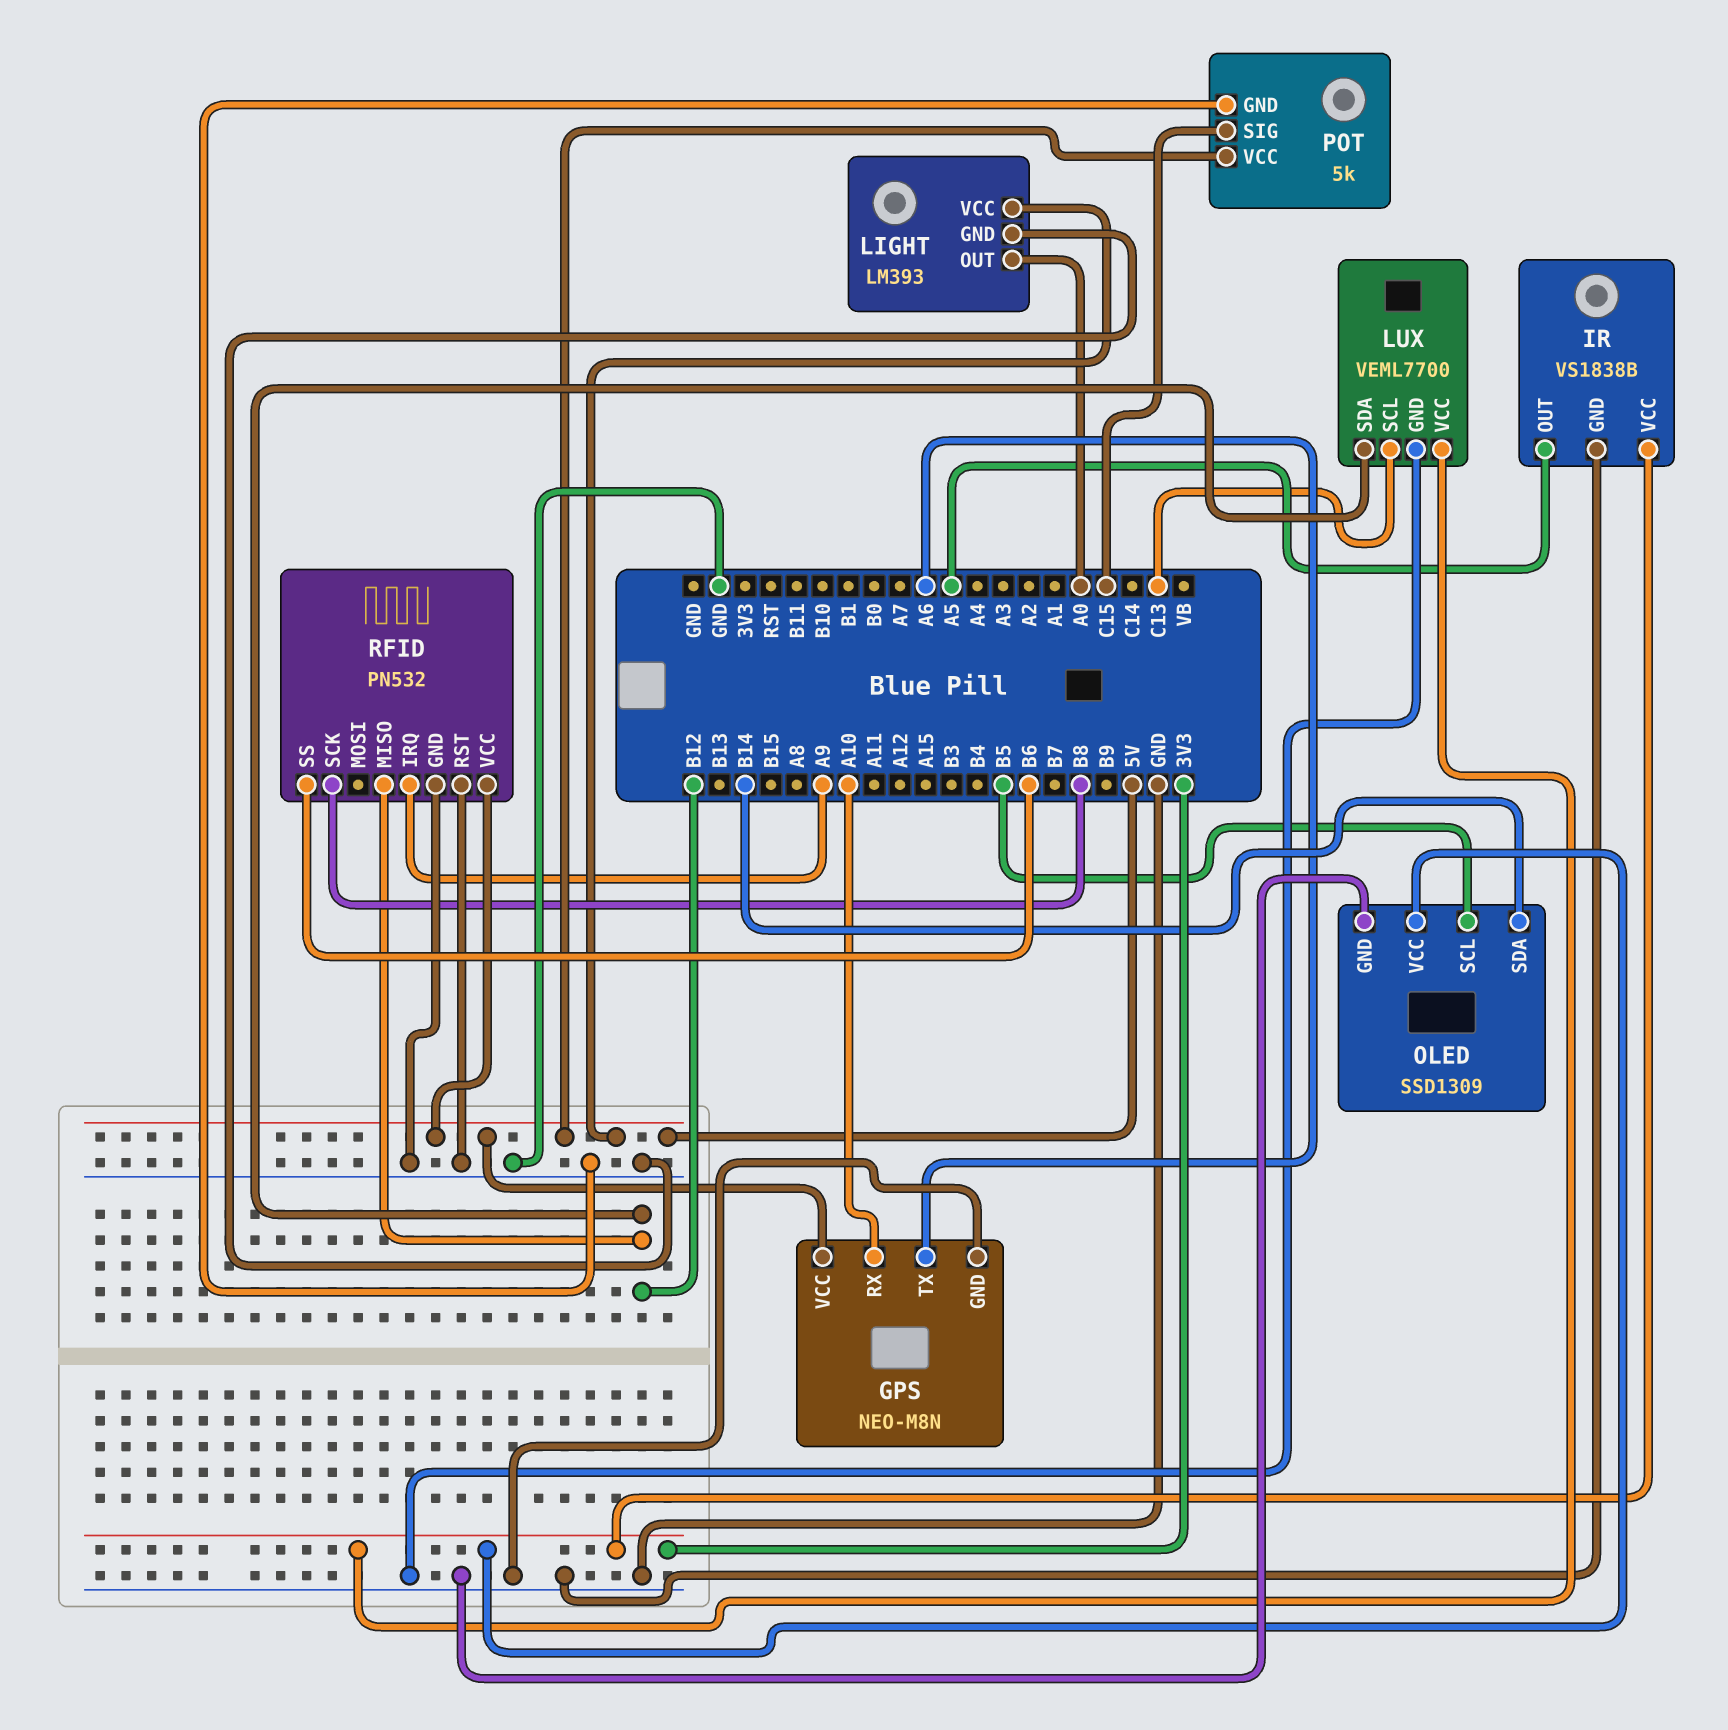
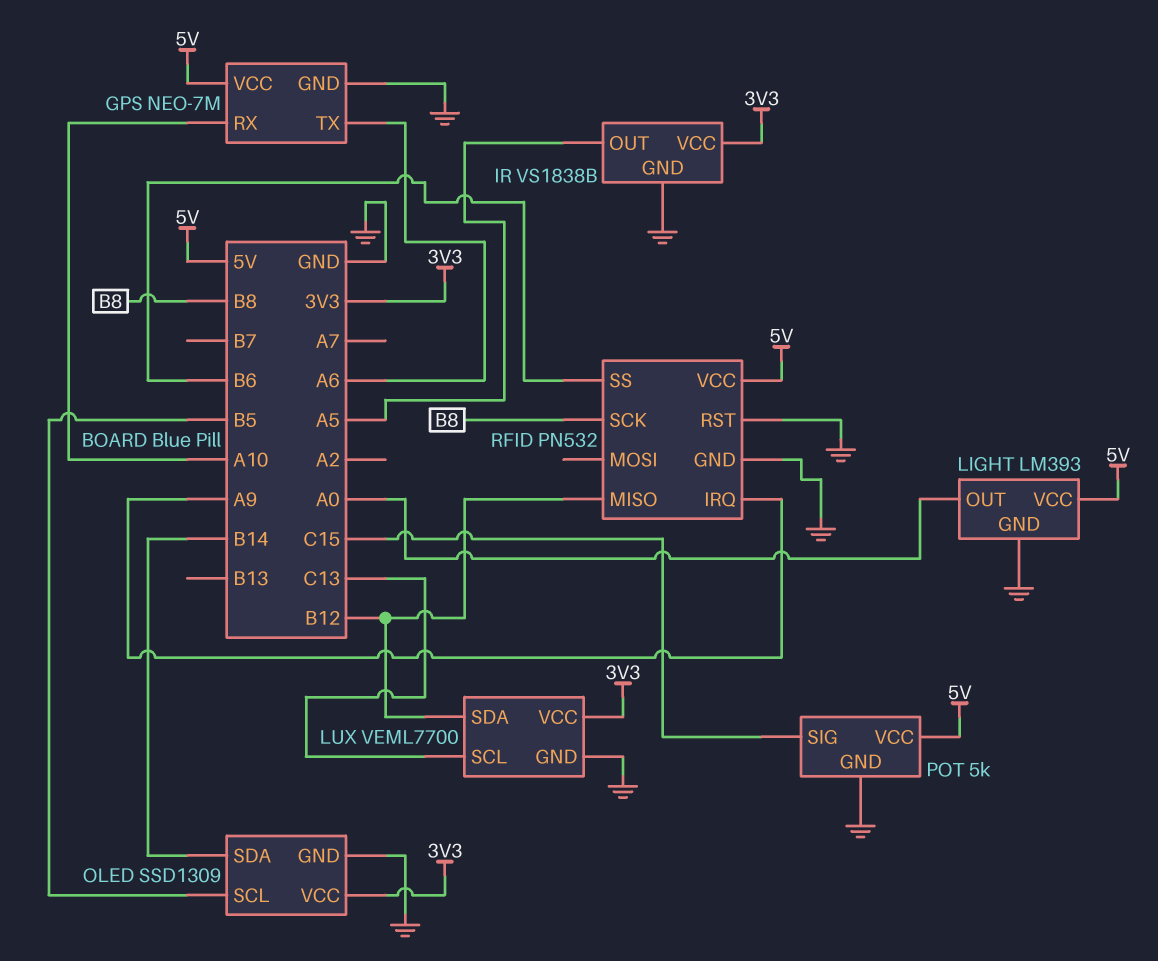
GPS: NEO-M8N -> NEO-7M

